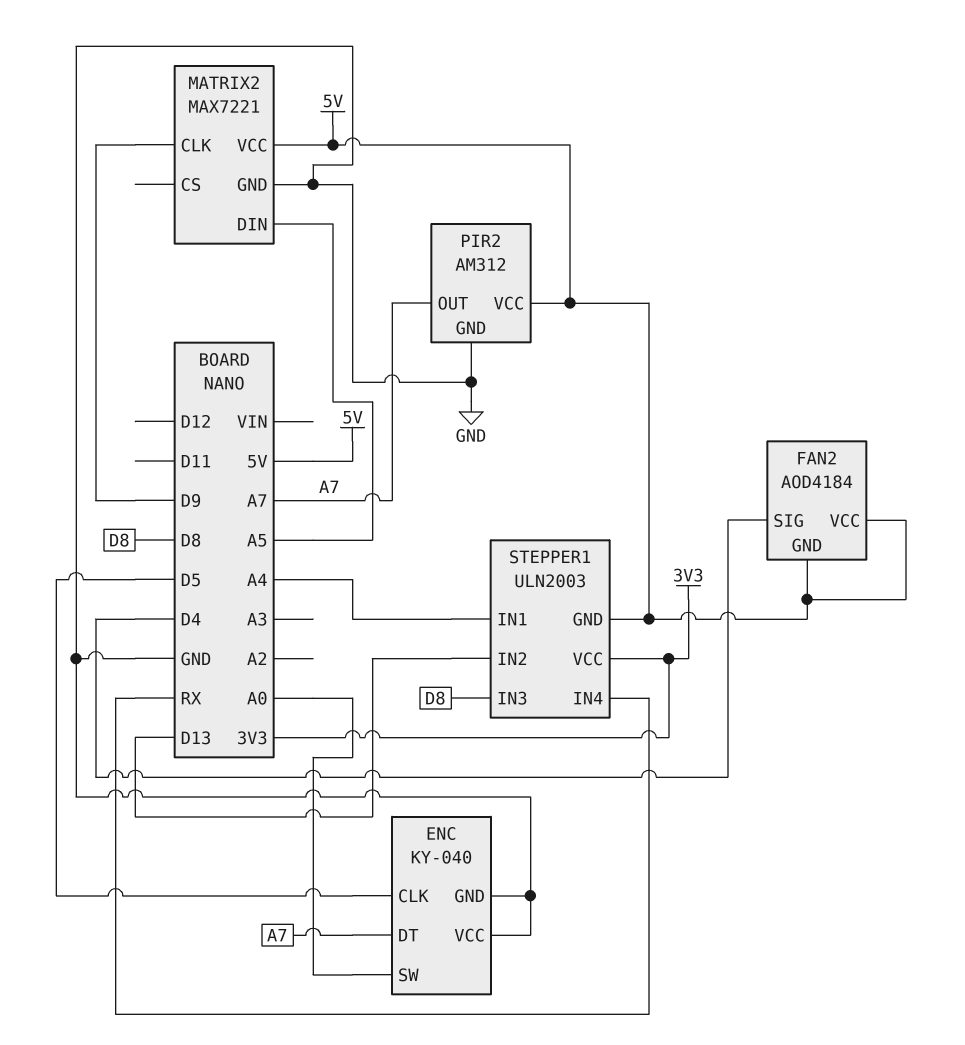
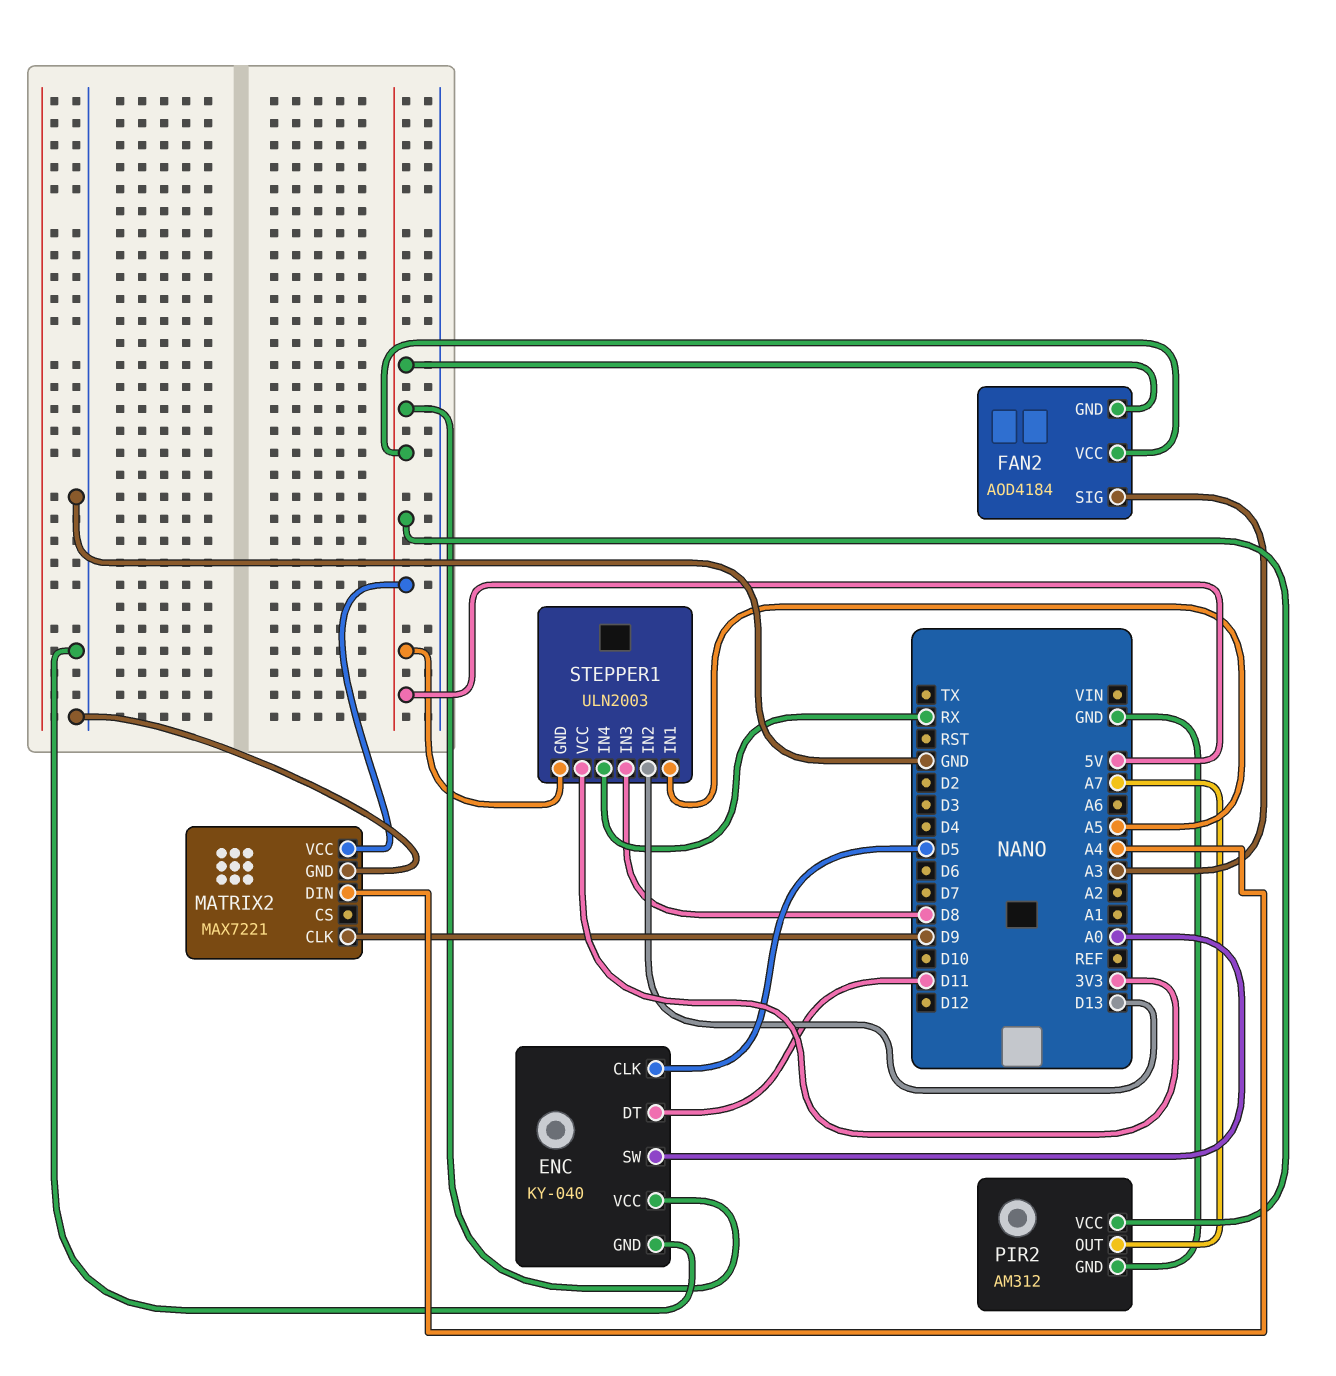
ENC pin DT: A7 -> D11
ENC pin VCC: GND -> 5V
FAN2 pin SIG: D4 -> A3
MATRIX2 pin DIN: A5 -> A4
STEPPER1 pin IN1: A4 -> A5

